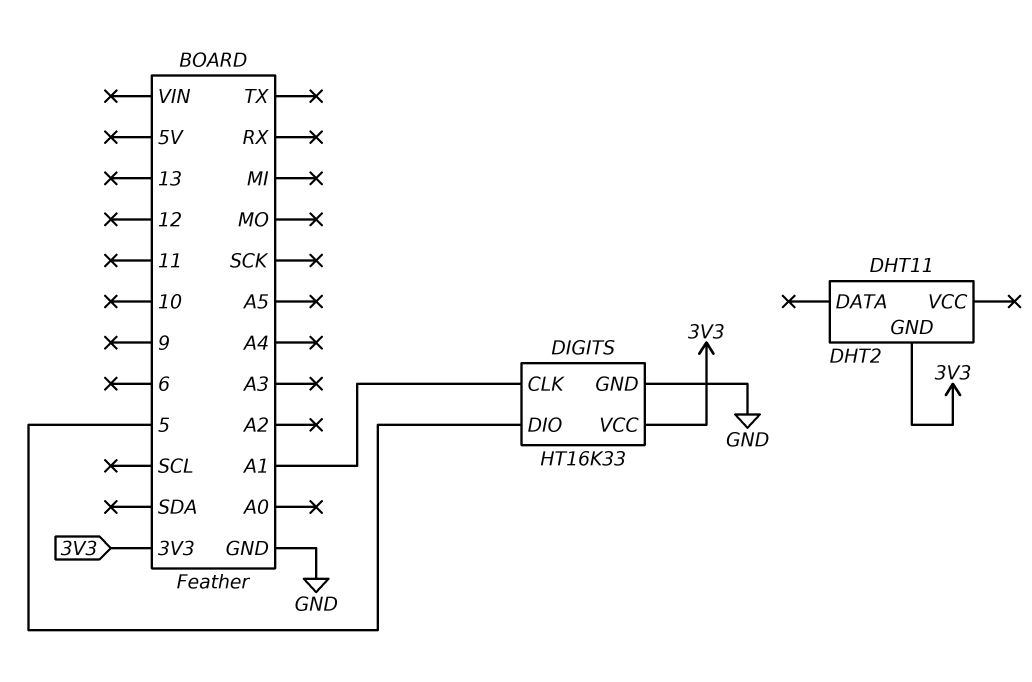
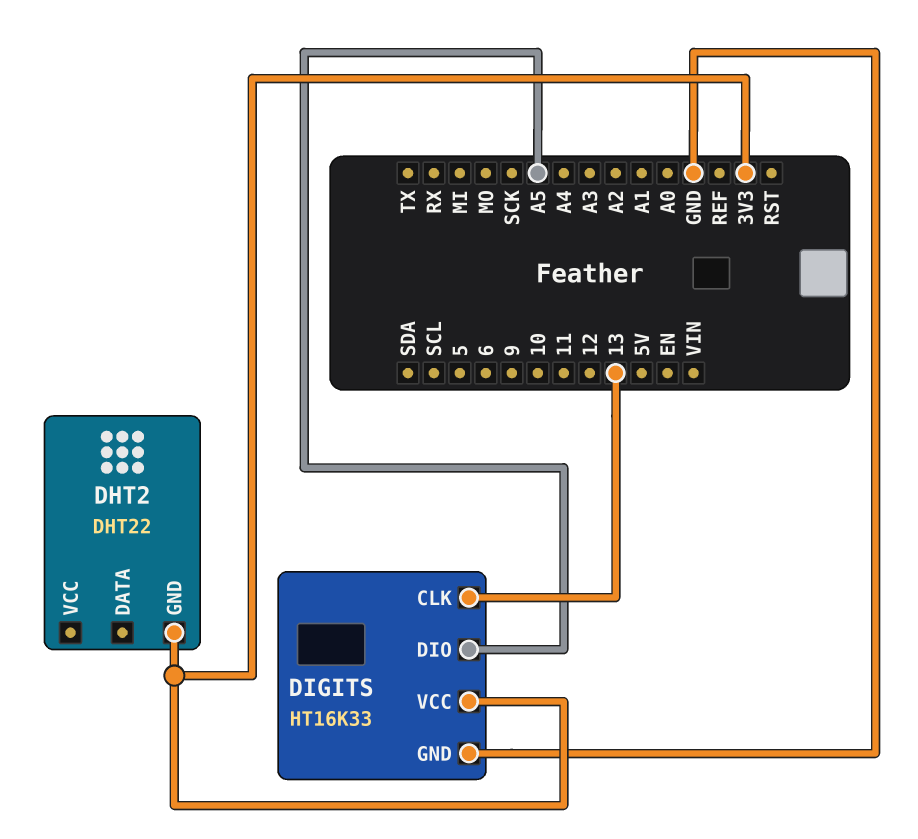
DHT2: DHT11 -> DHT22
DIGITS pin CLK: A1 -> 13
DIGITS pin DIO: 5 -> A5

